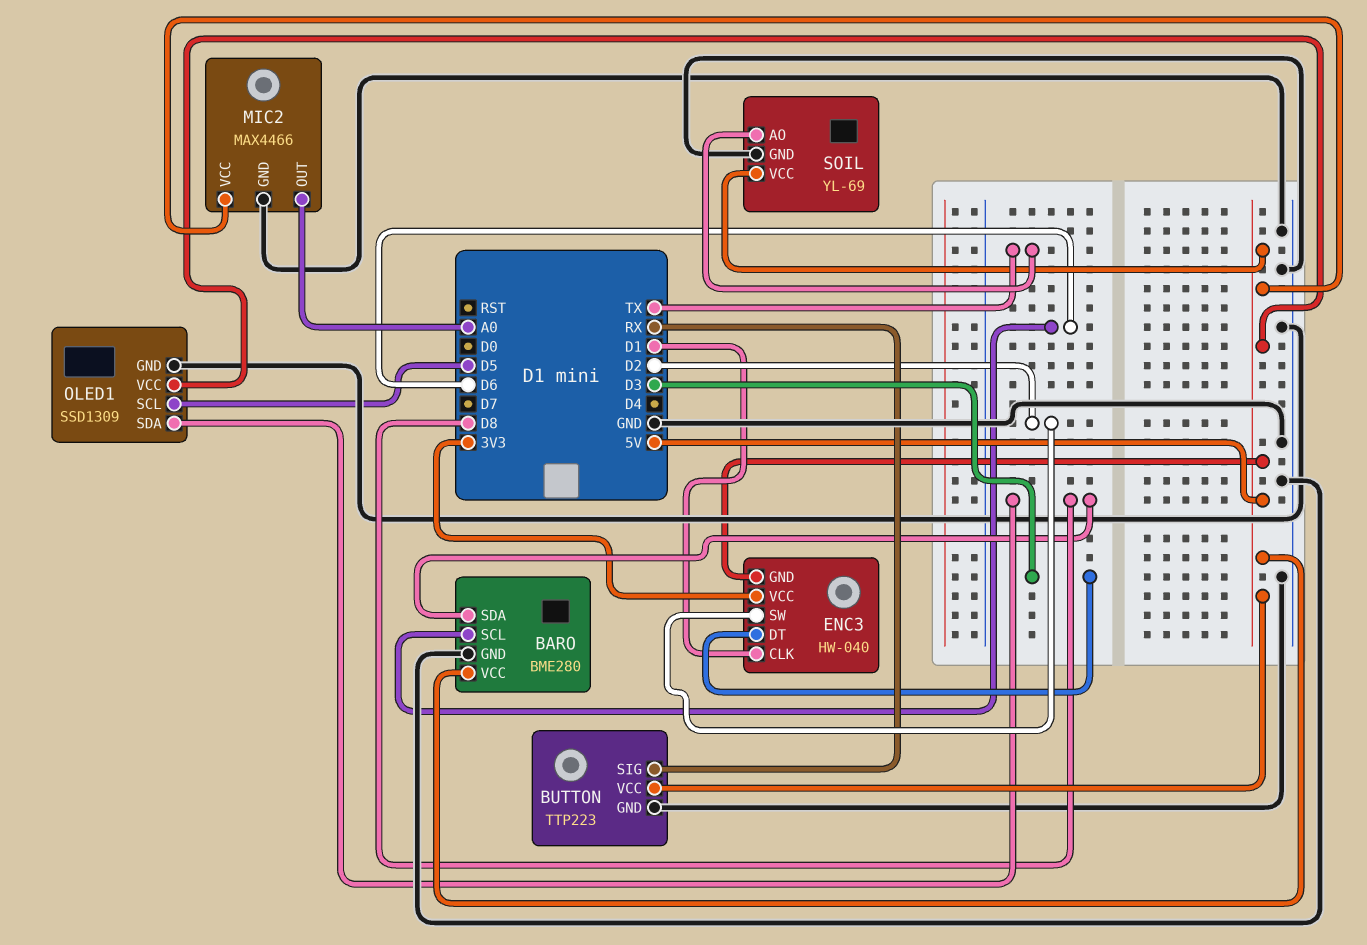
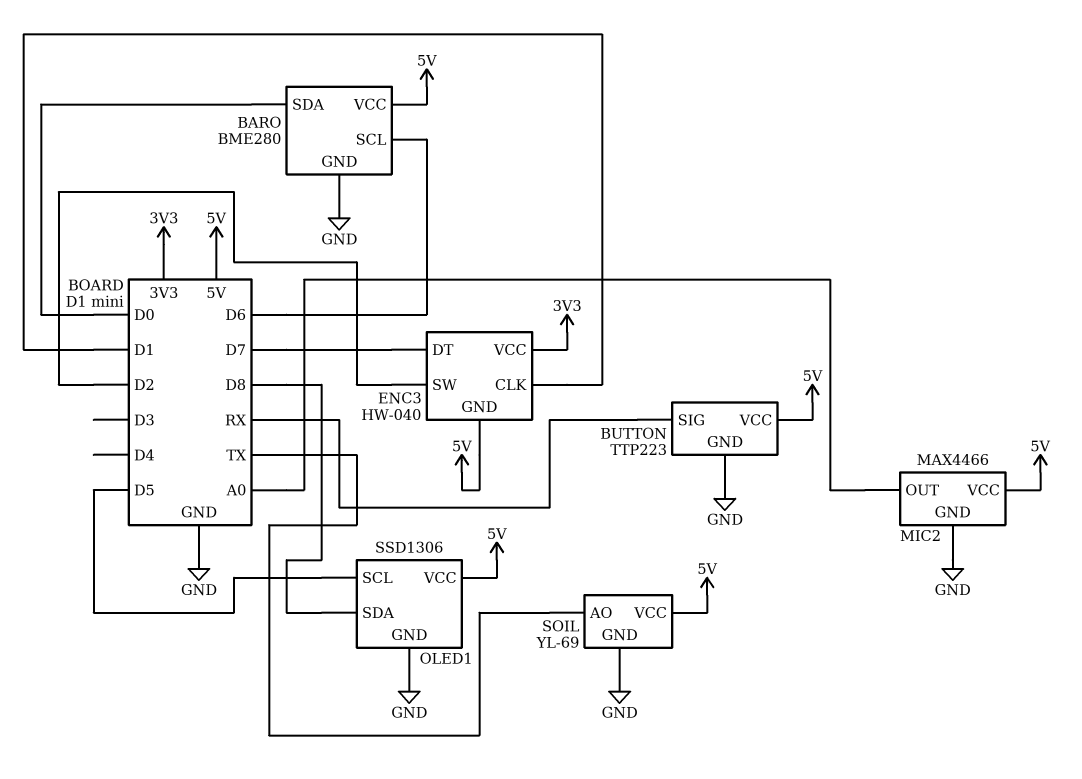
BARO pin SDA: D8 -> D0
ENC3 pin DT: D3 -> D7
OLED1: SSD1309 -> SSD1306

